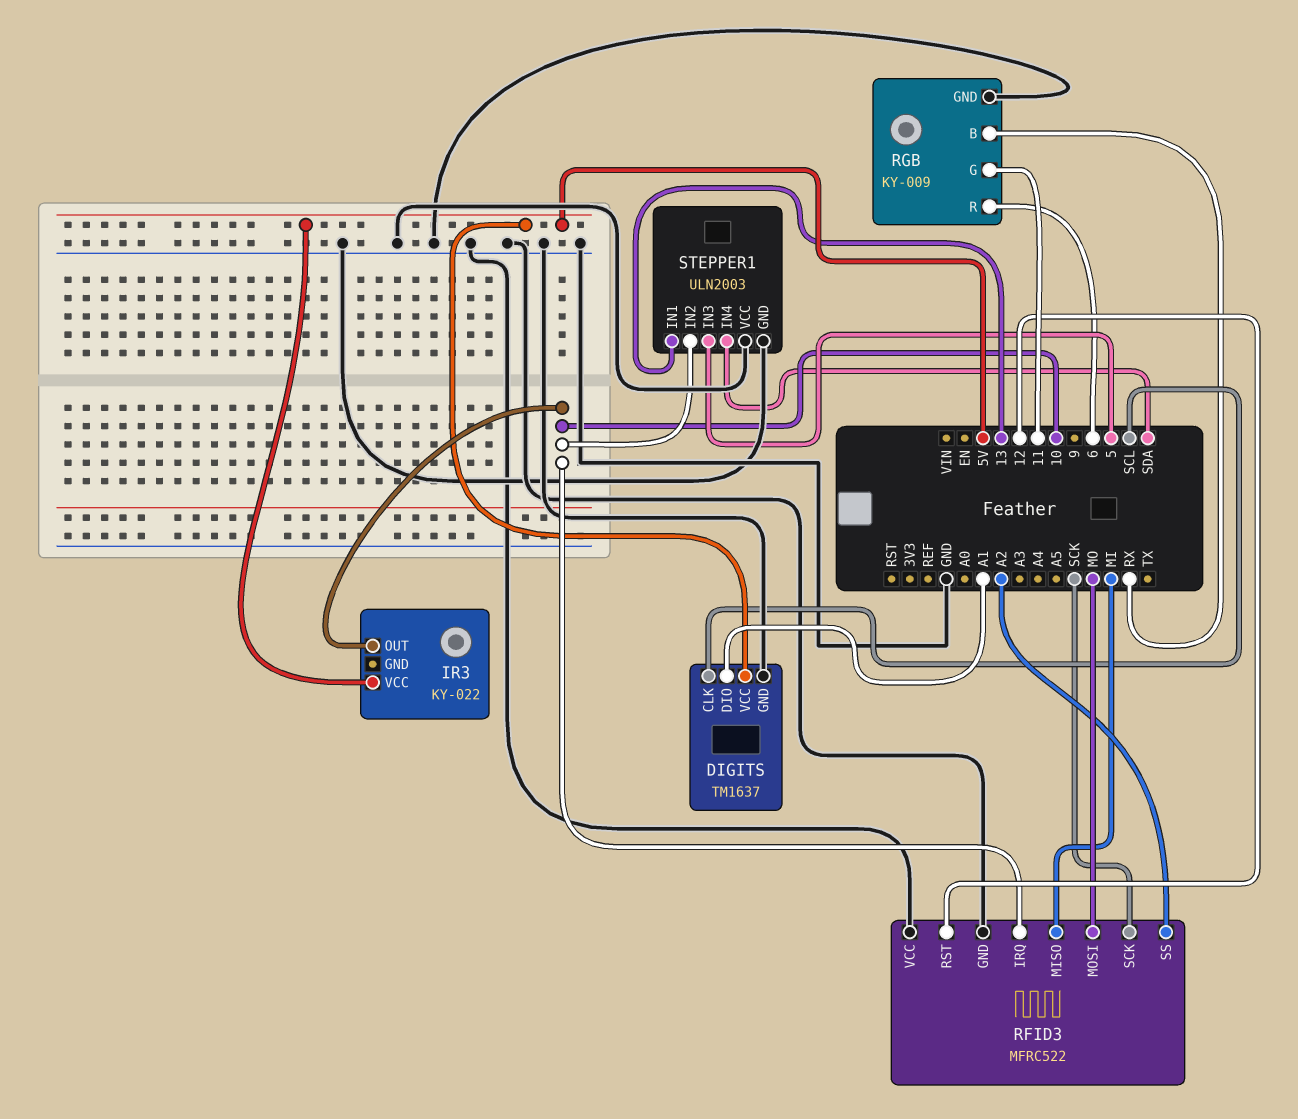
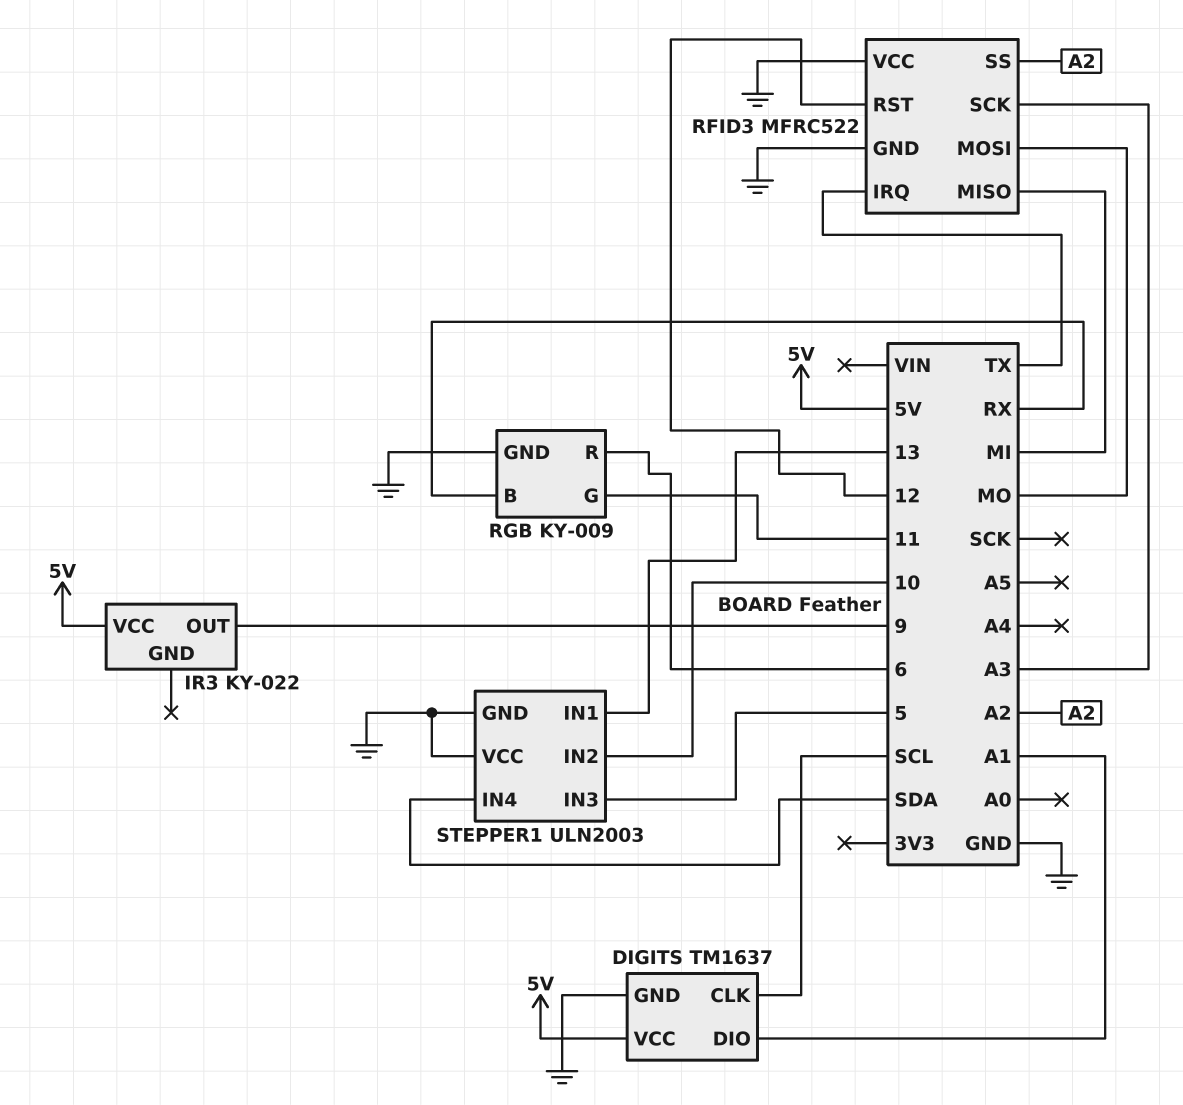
IR3 pin OUT: 10 -> 9
RFID3 pin IRQ: 10 -> TX
RFID3 pin SCK: SCK -> A3

